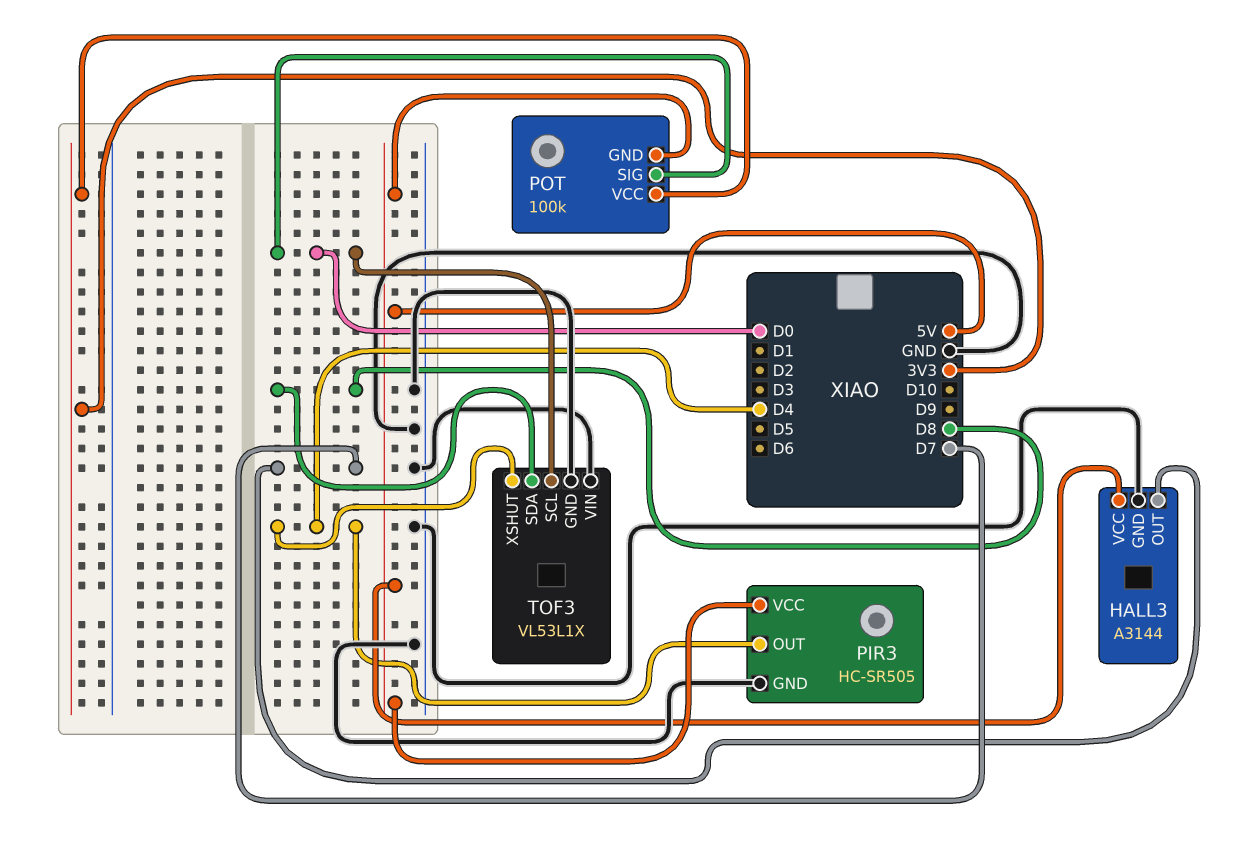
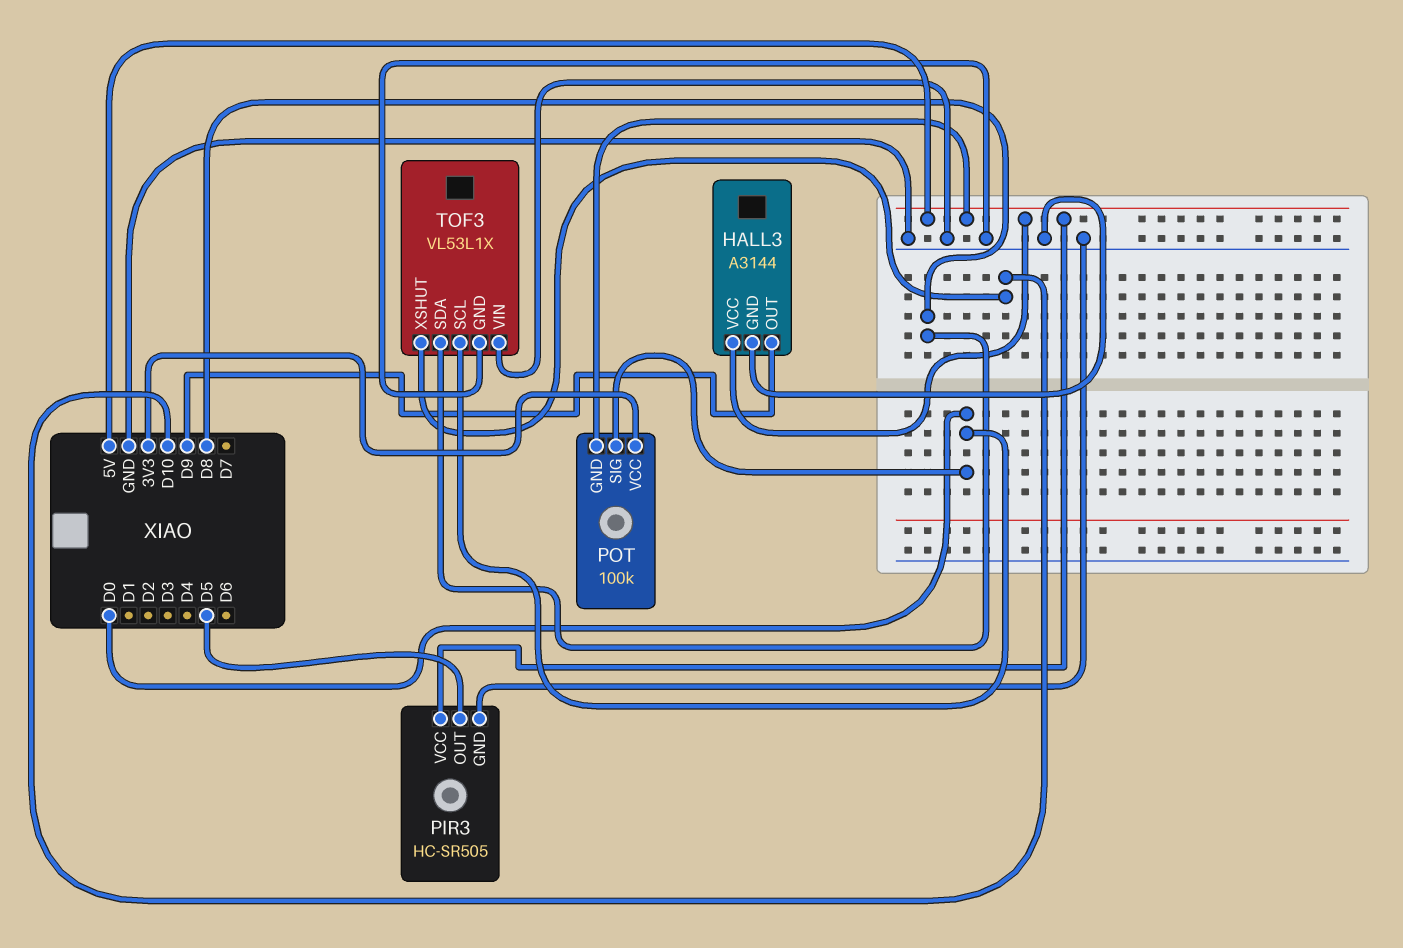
HALL3 pin OUT: D7 -> D9
PIR3 pin OUT: D4 -> D5
TOF3 pin XSHUT: D4 -> D10

